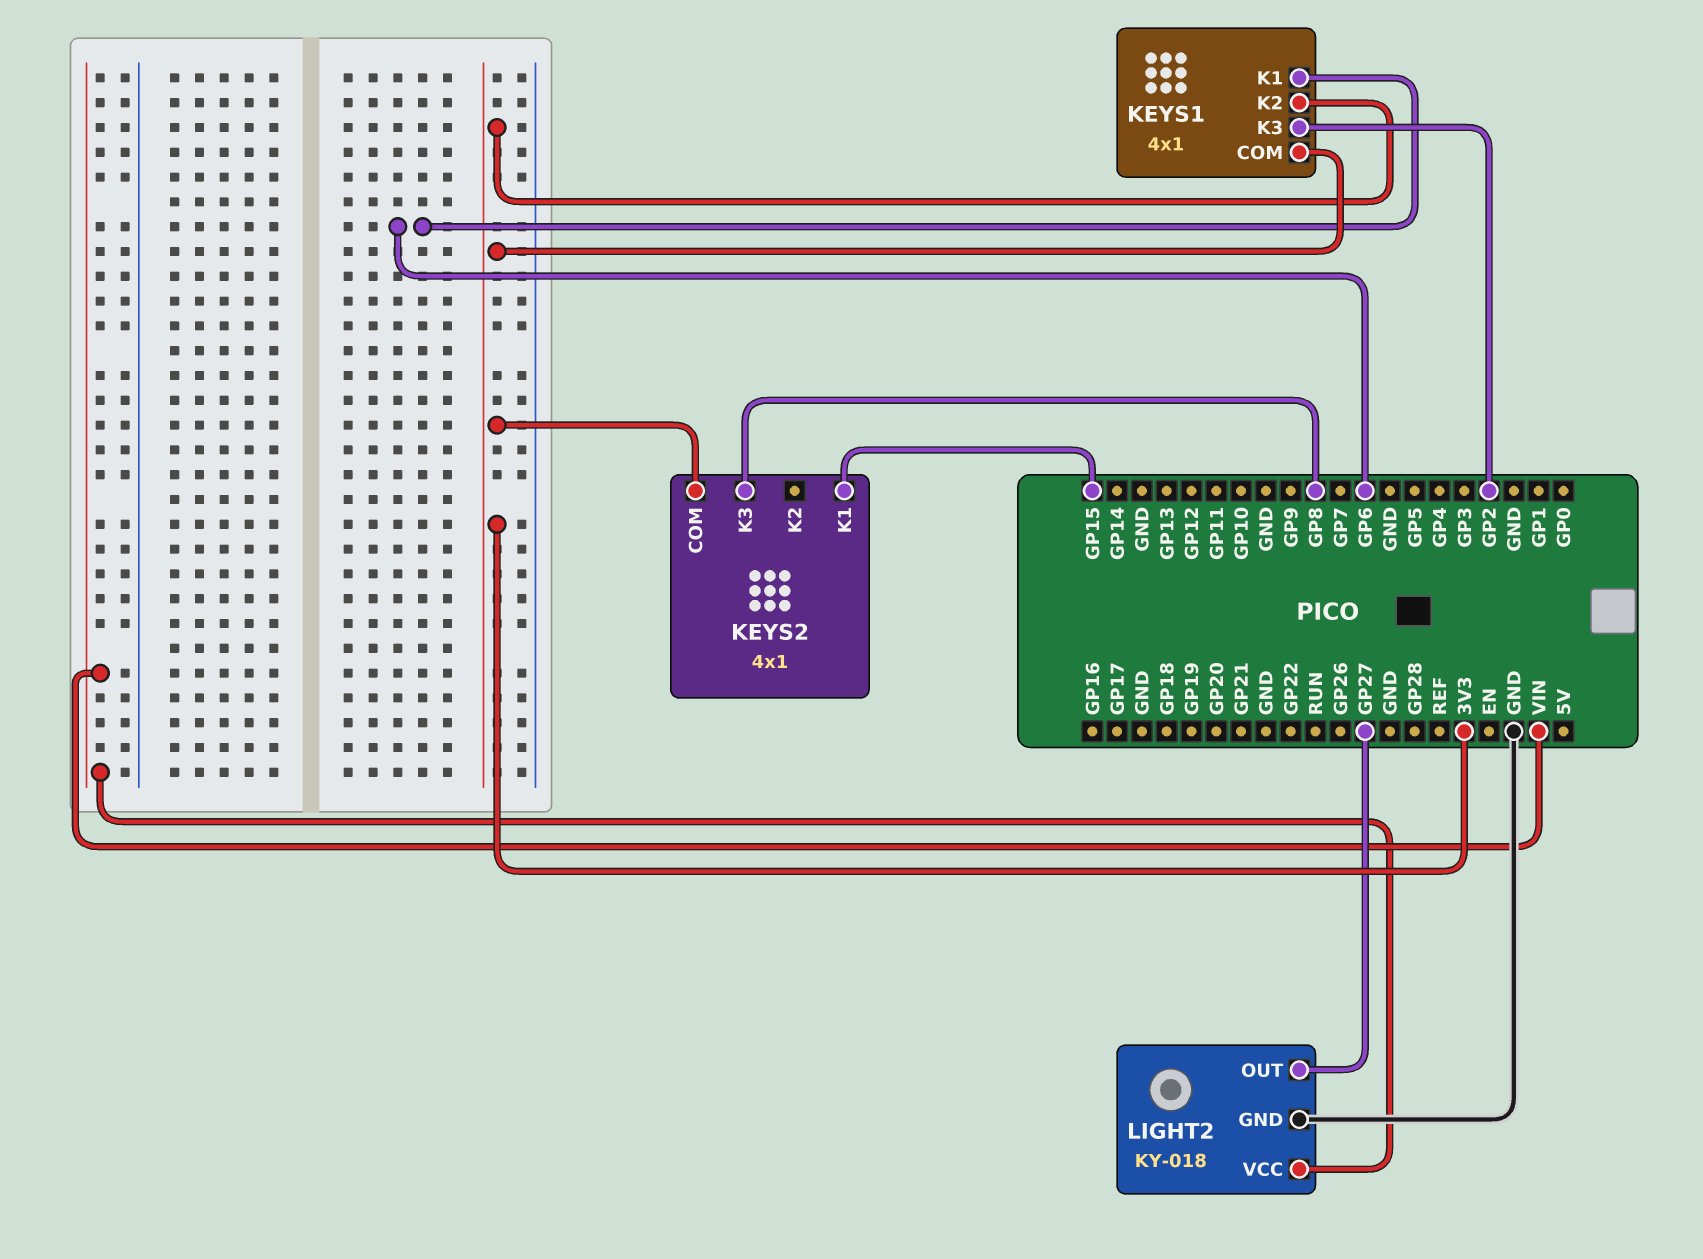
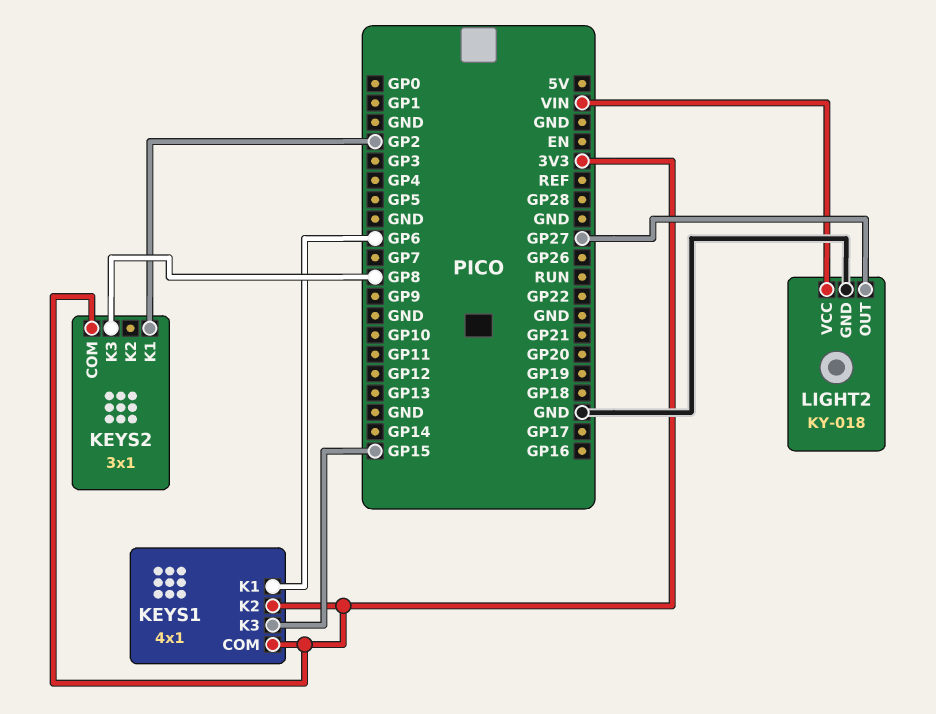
KEYS1 pin K3: GP2 -> GP15
KEYS2: 4x1 -> 3x1
KEYS2 pin K1: GP15 -> GP2

